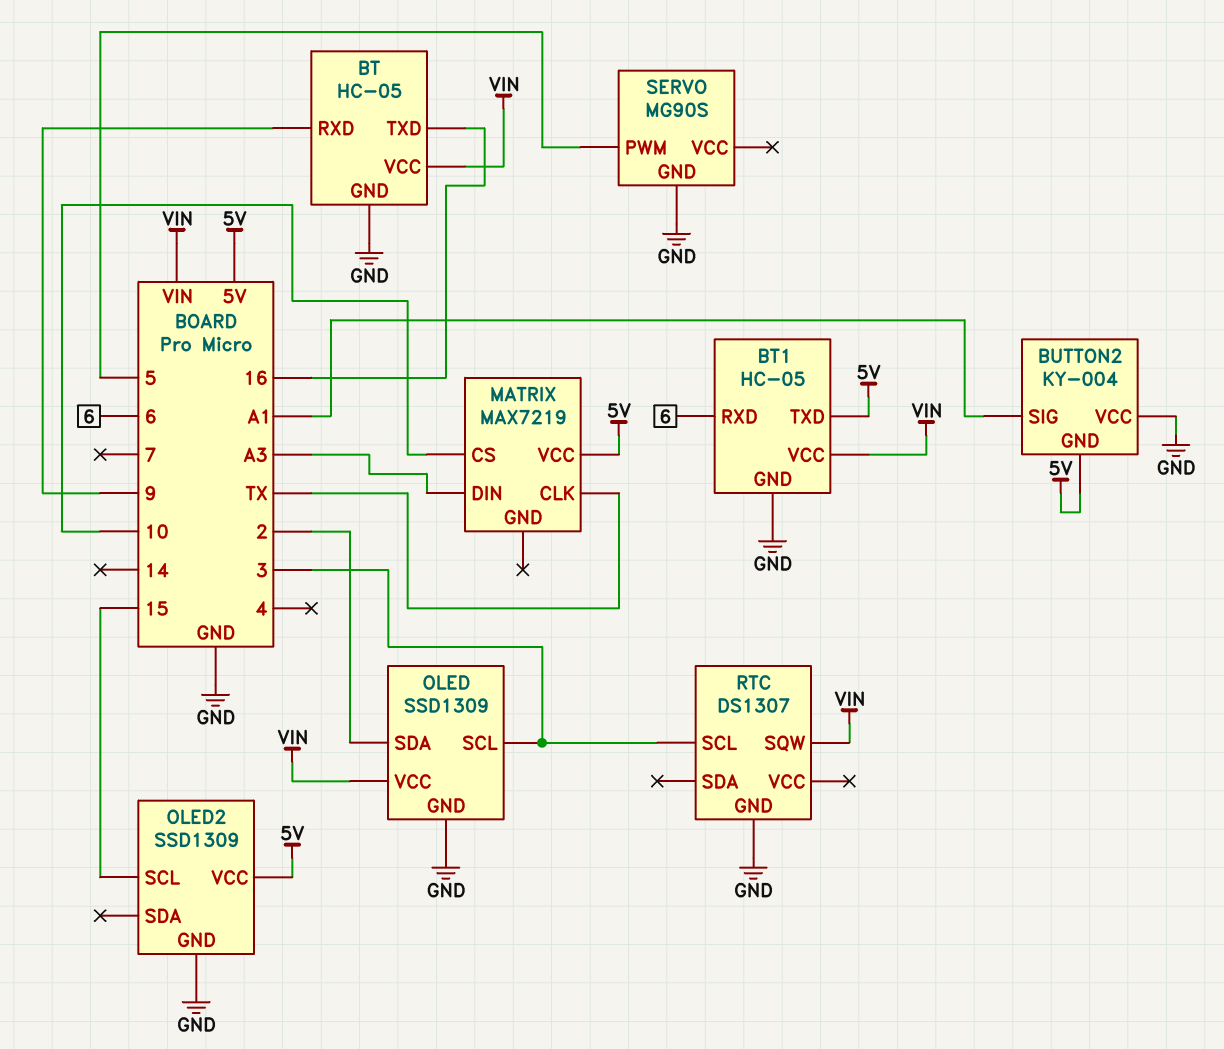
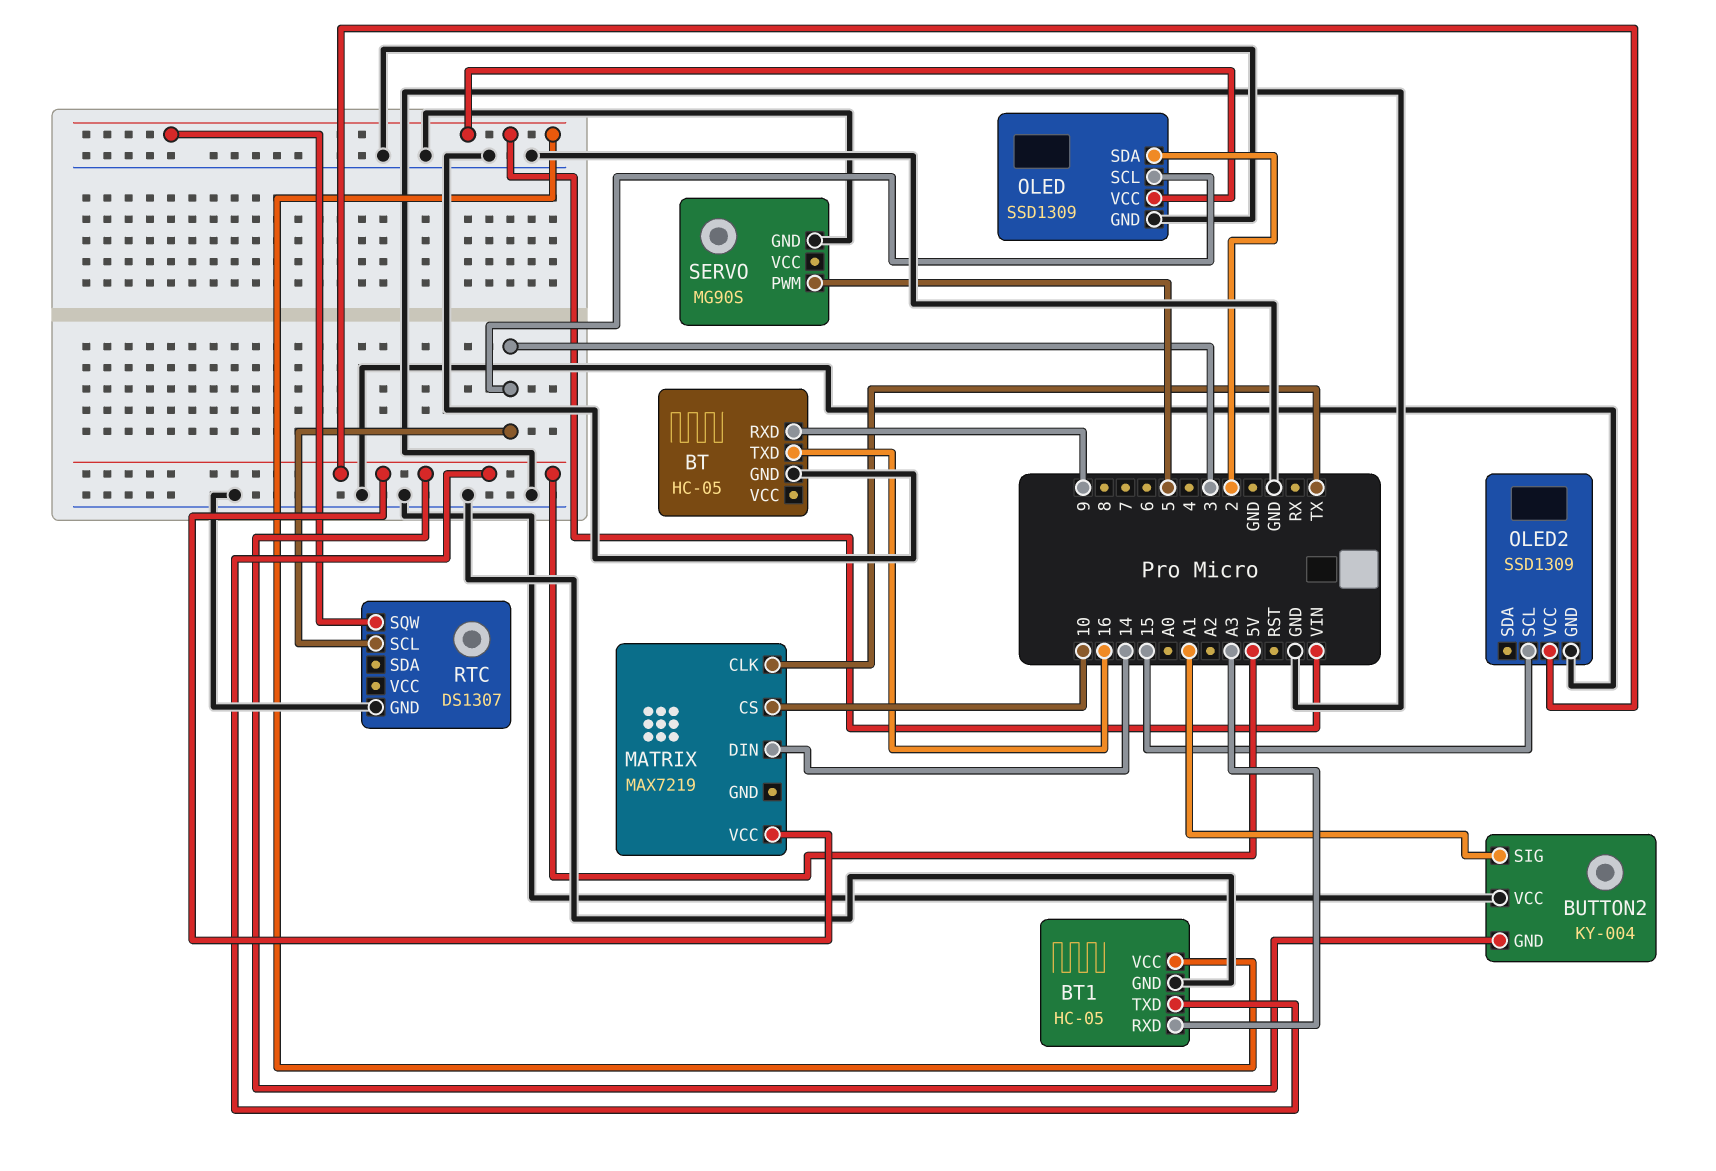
BT pin VCC: VIN -> none
BT1 pin RXD: 6 -> A3
MATRIX pin DIN: A3 -> 14

